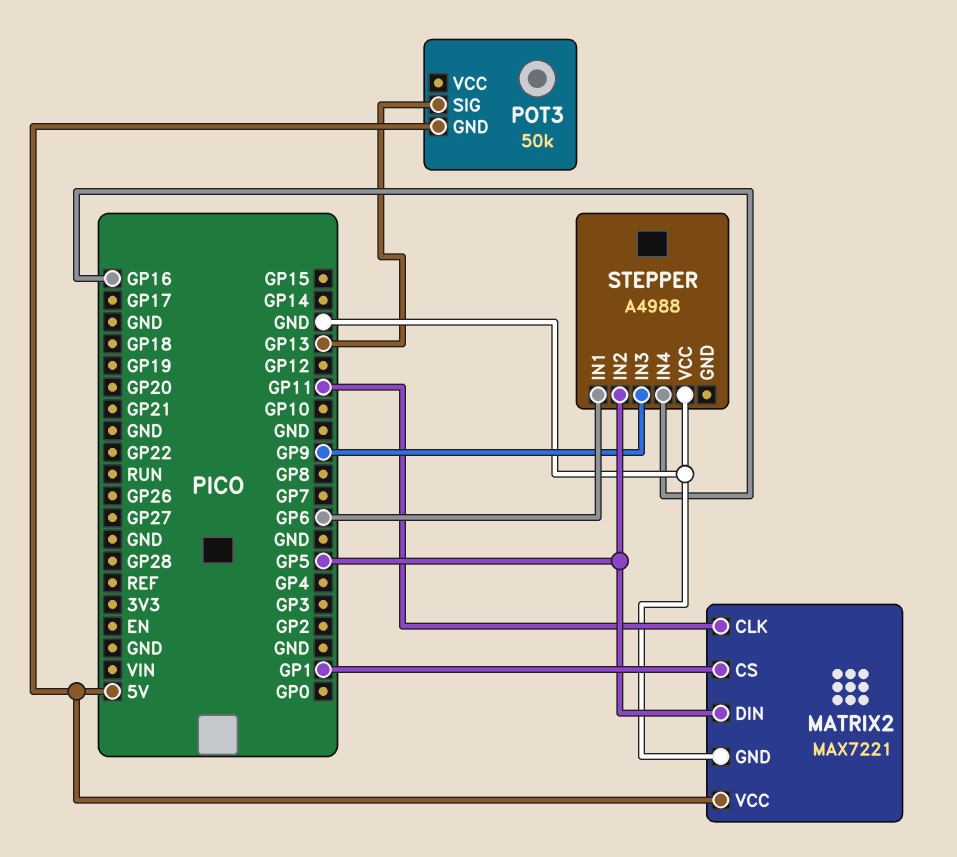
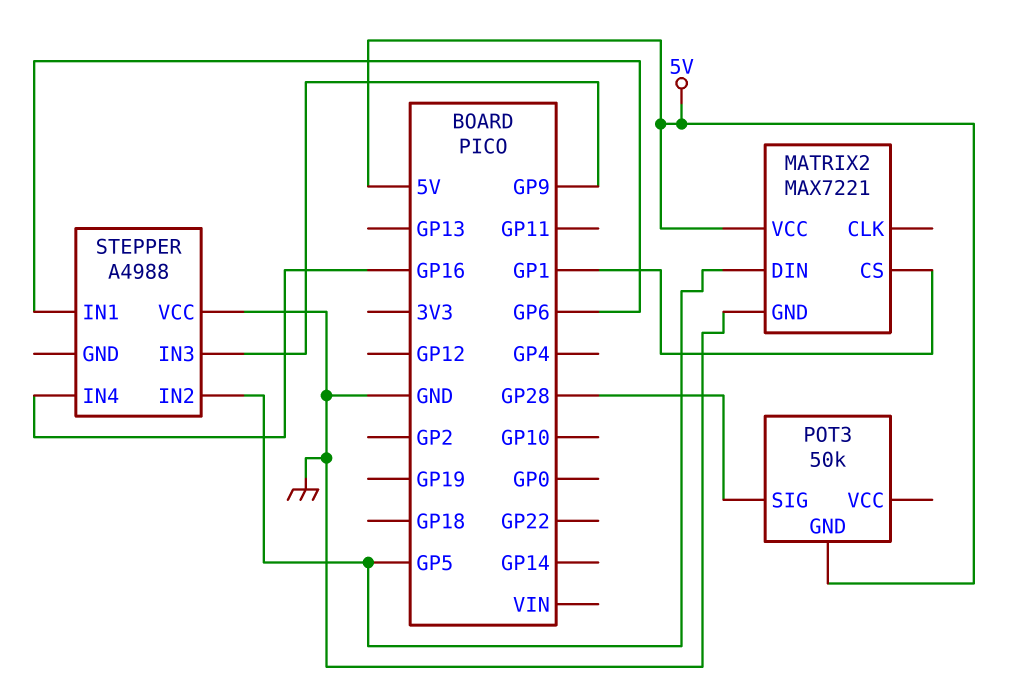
MATRIX2 pin CLK: GP11 -> none
POT3 pin SIG: GP13 -> GP28

